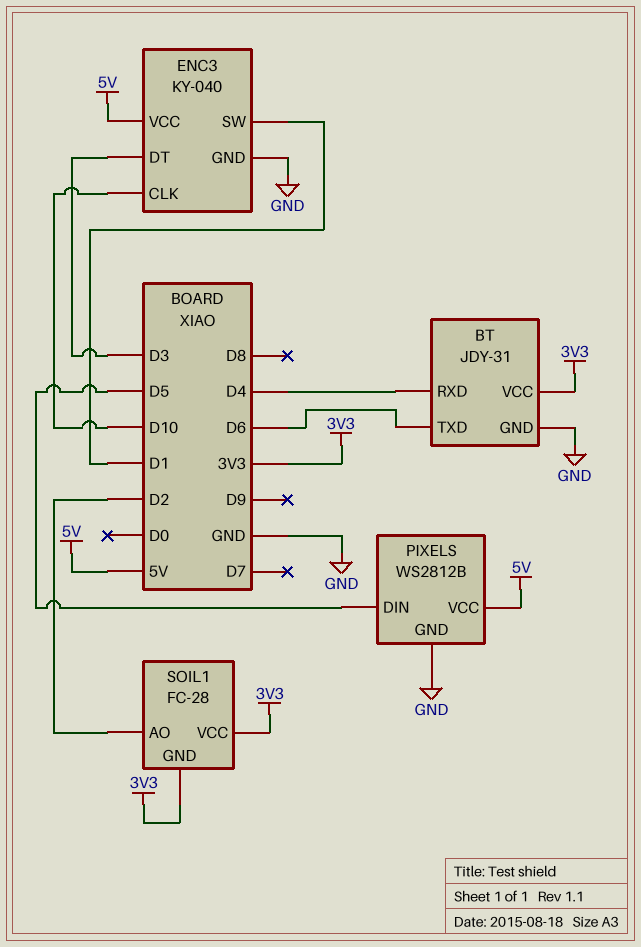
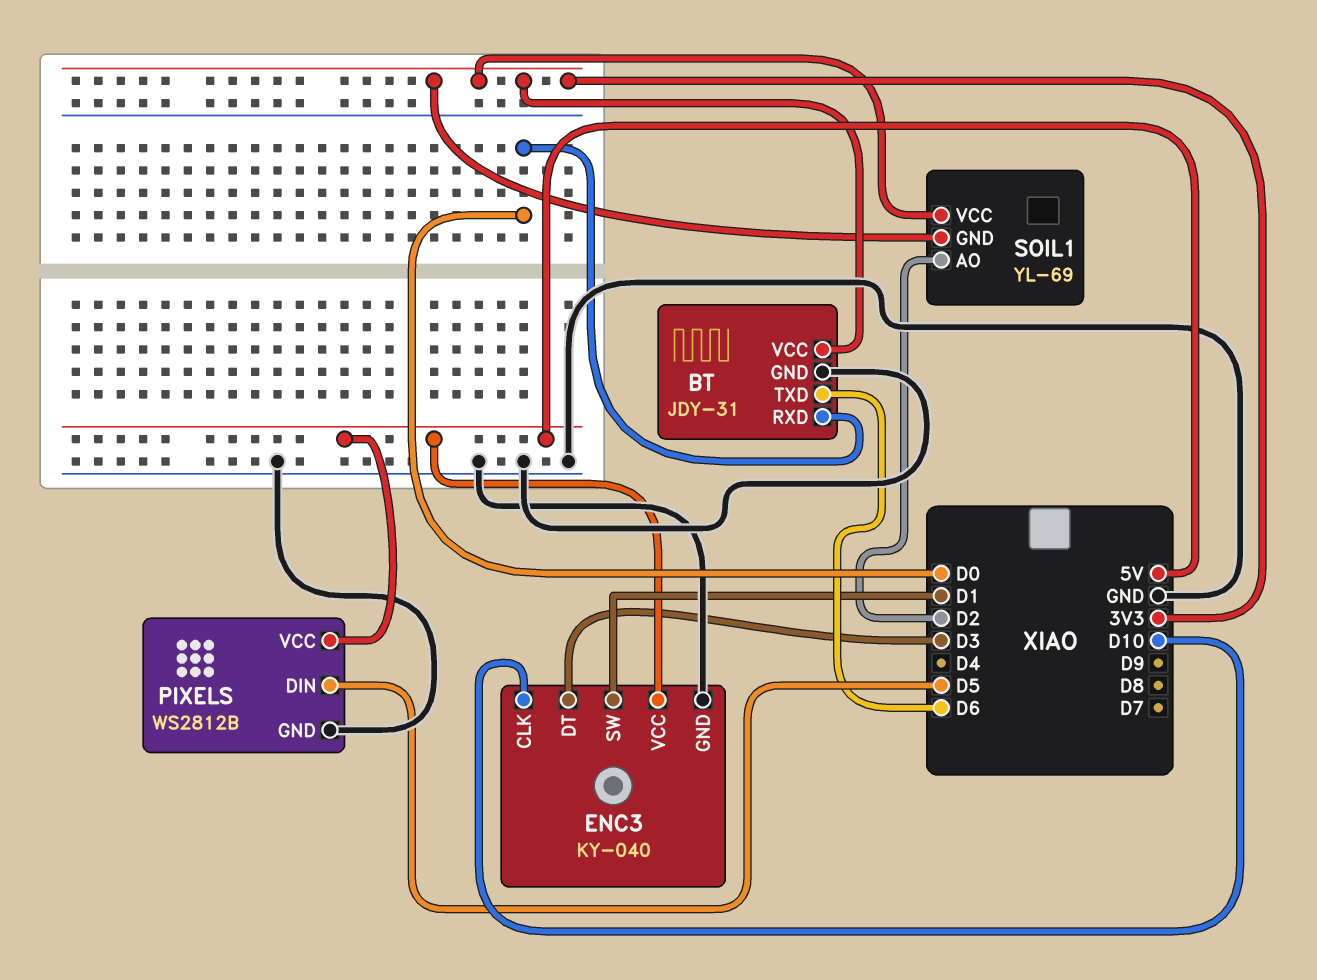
BT pin RXD: D4 -> D0
SOIL1: FC-28 -> YL-69

